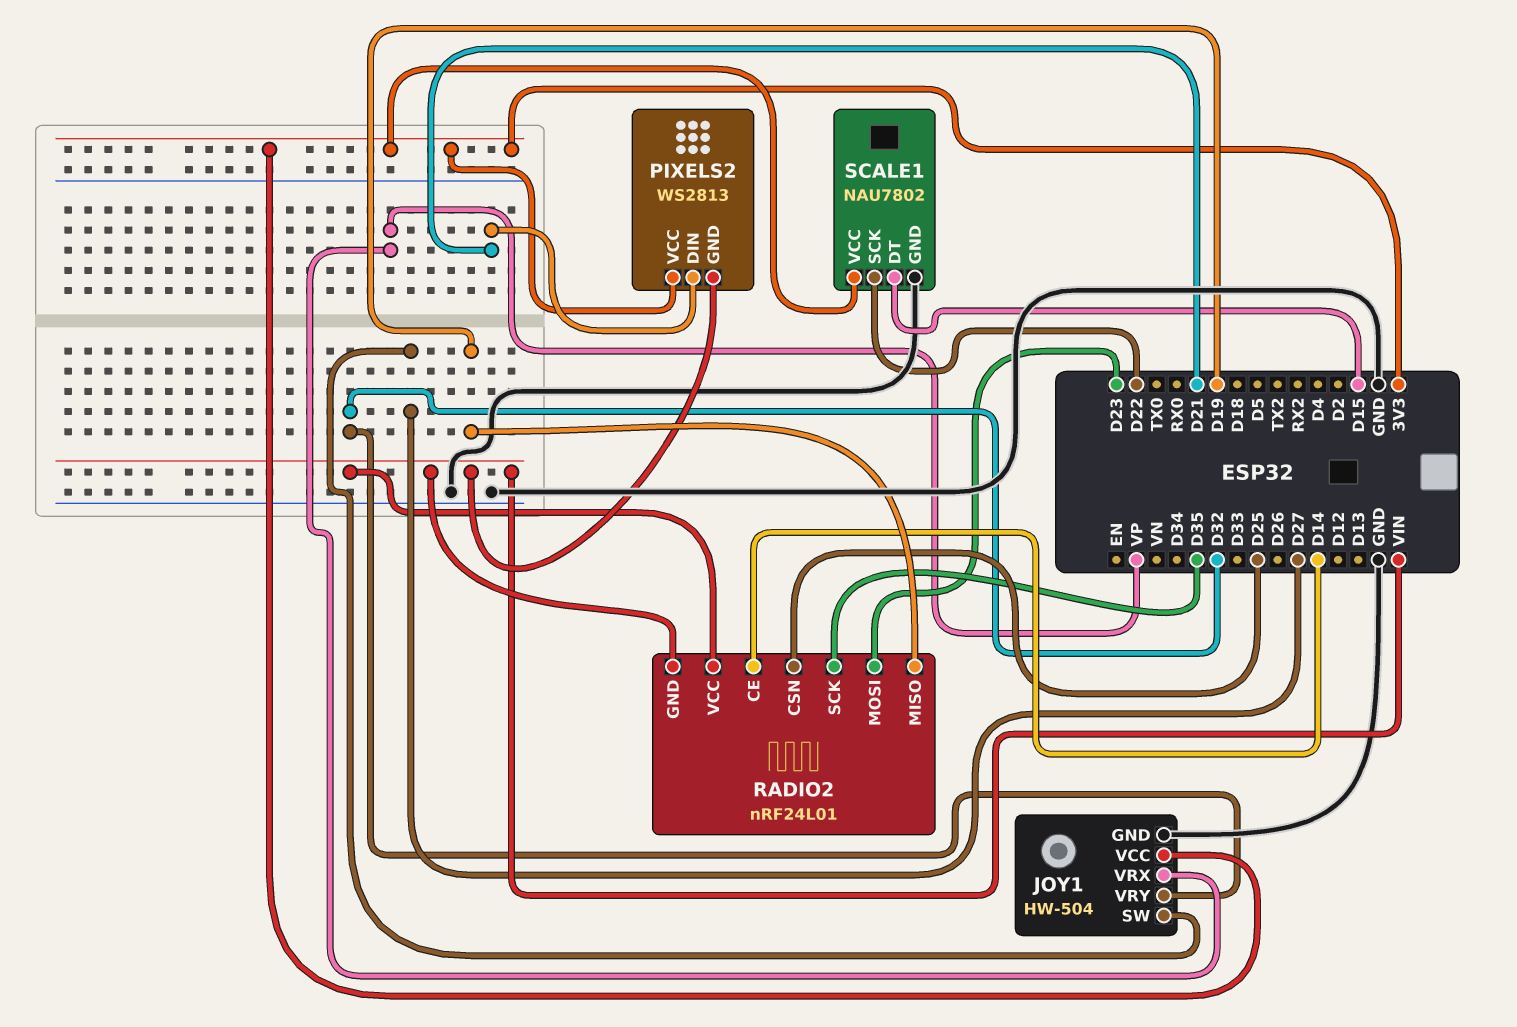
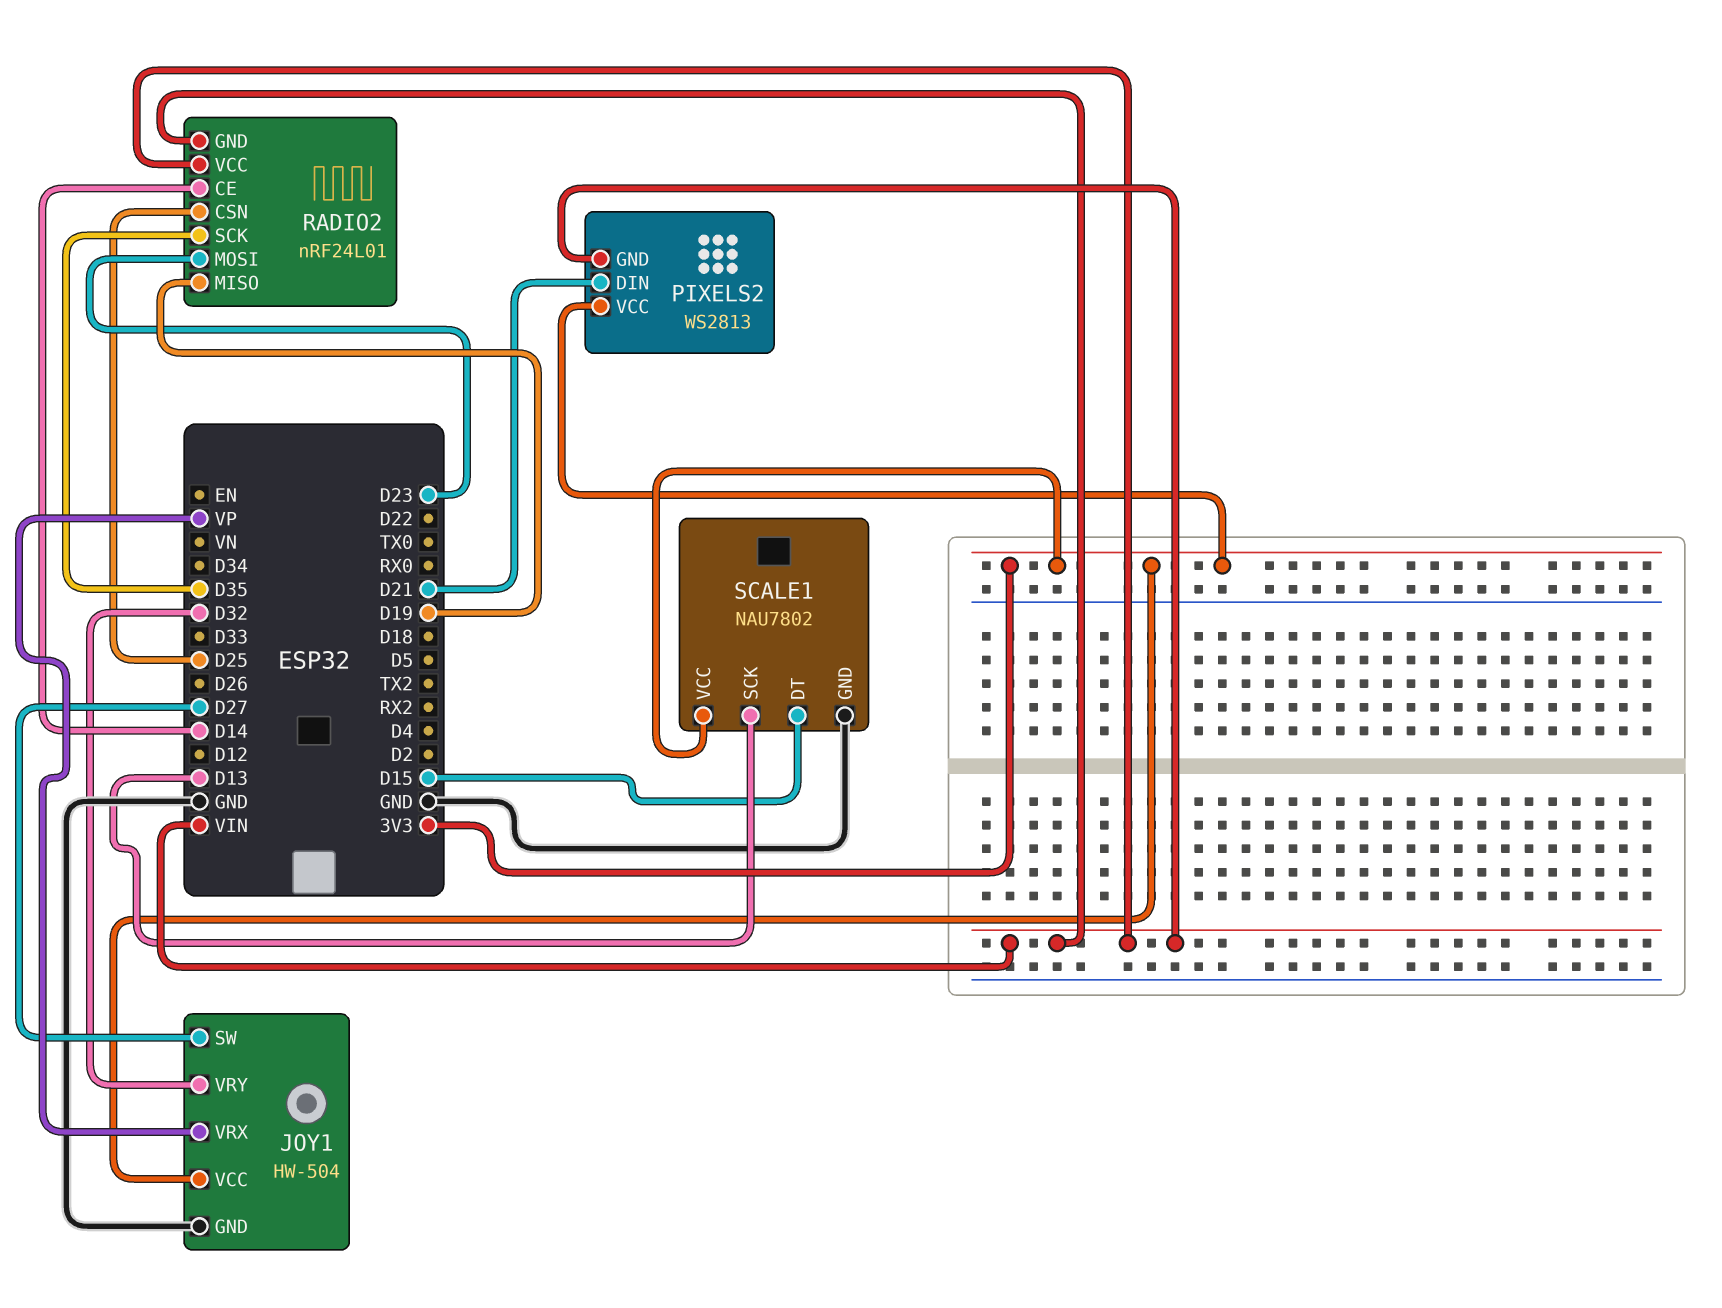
SCALE1 pin SCK: D22 -> D13

